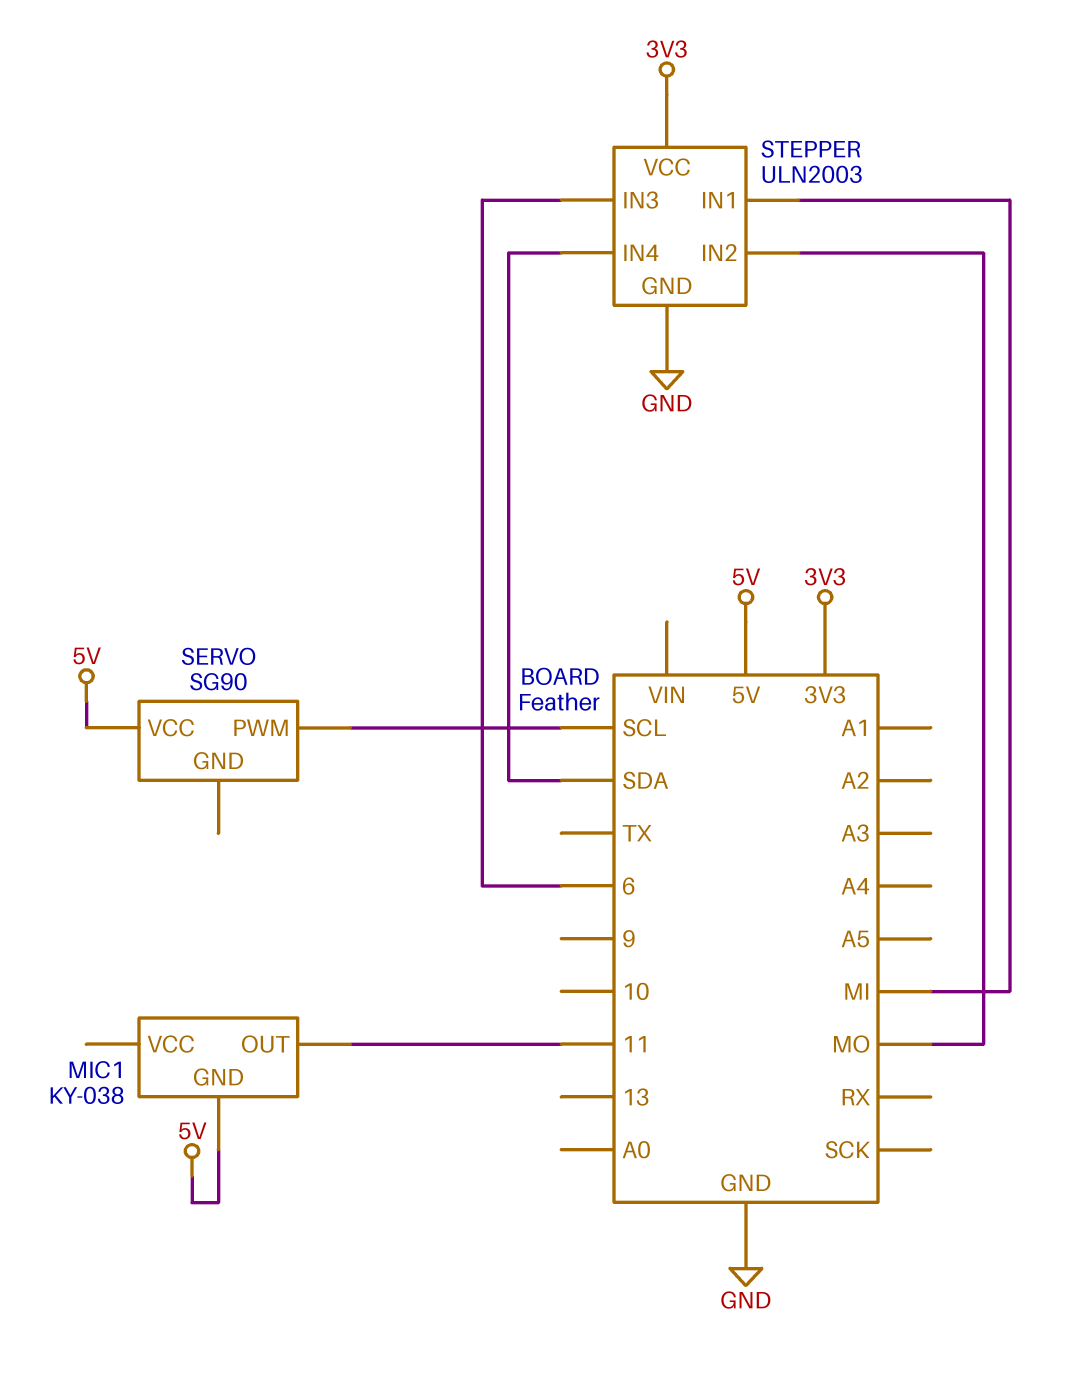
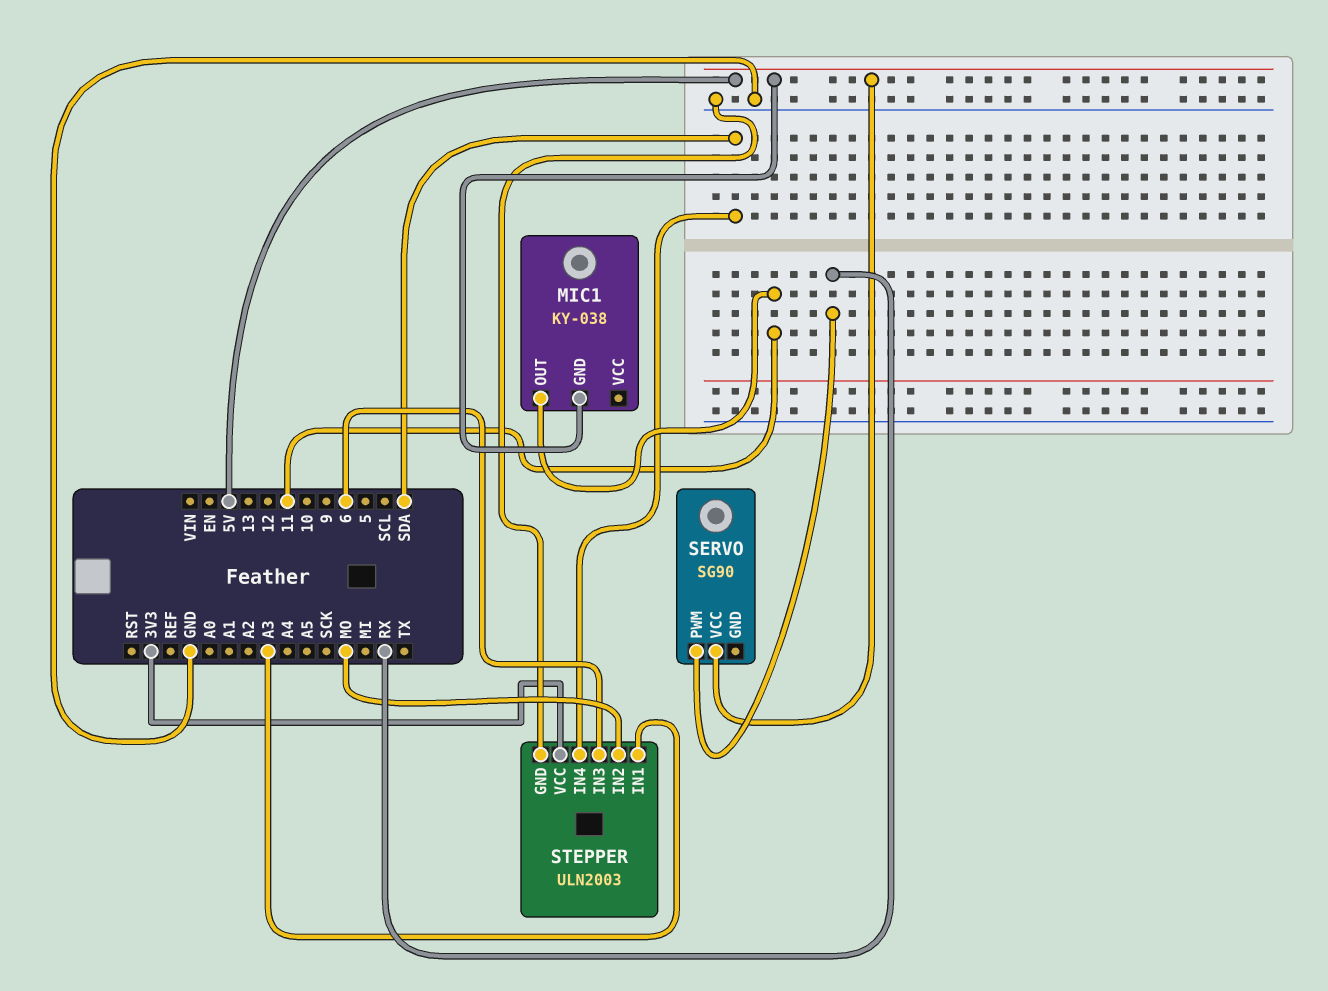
SERVO pin PWM: SCL -> RX
STEPPER pin IN1: MI -> A3

